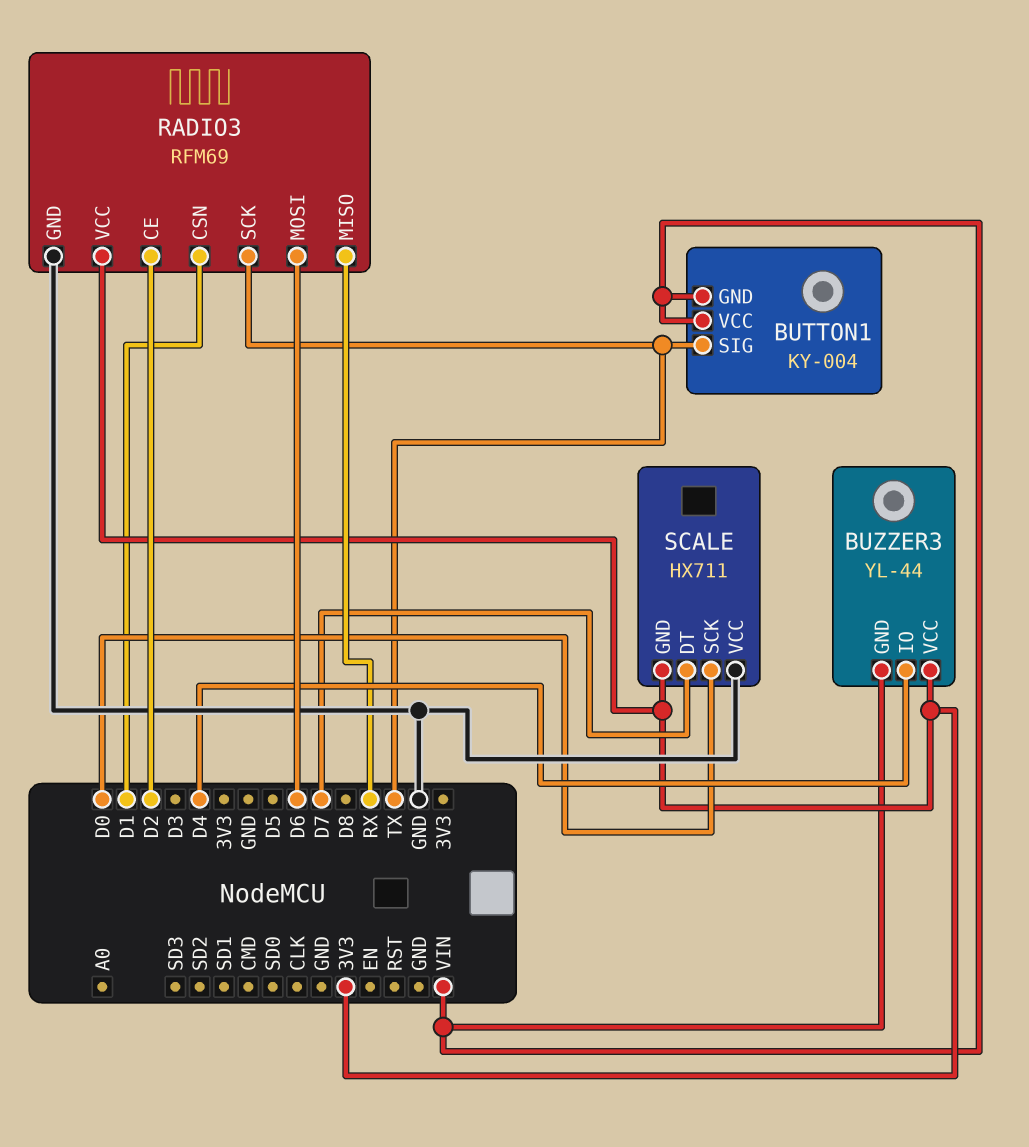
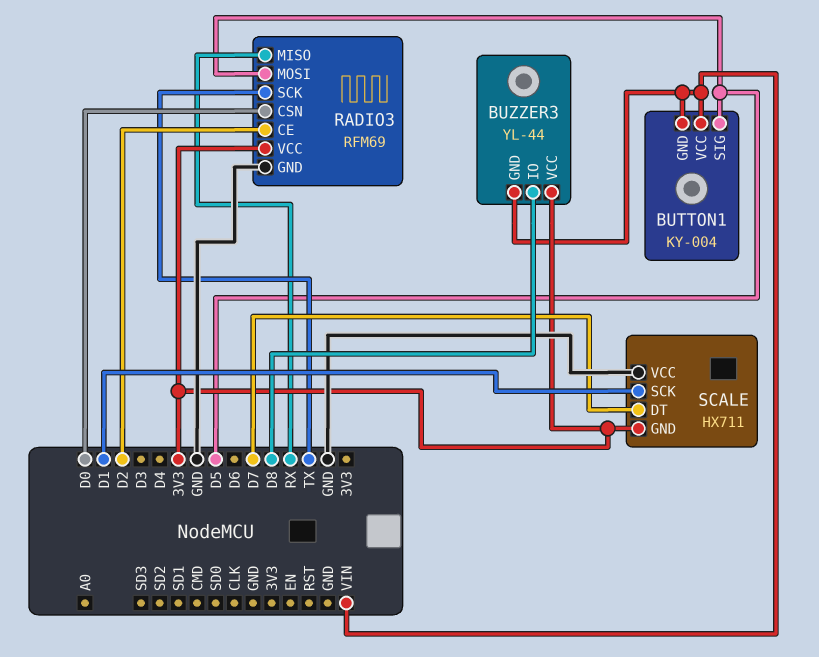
BUTTON1 pin SIG: TX -> D5
BUZZER3 pin IO: D4 -> D8
RADIO3 pin CSN: D1 -> D0
RADIO3 pin MOSI: D6 -> D5
SCALE pin SCK: D0 -> D1

